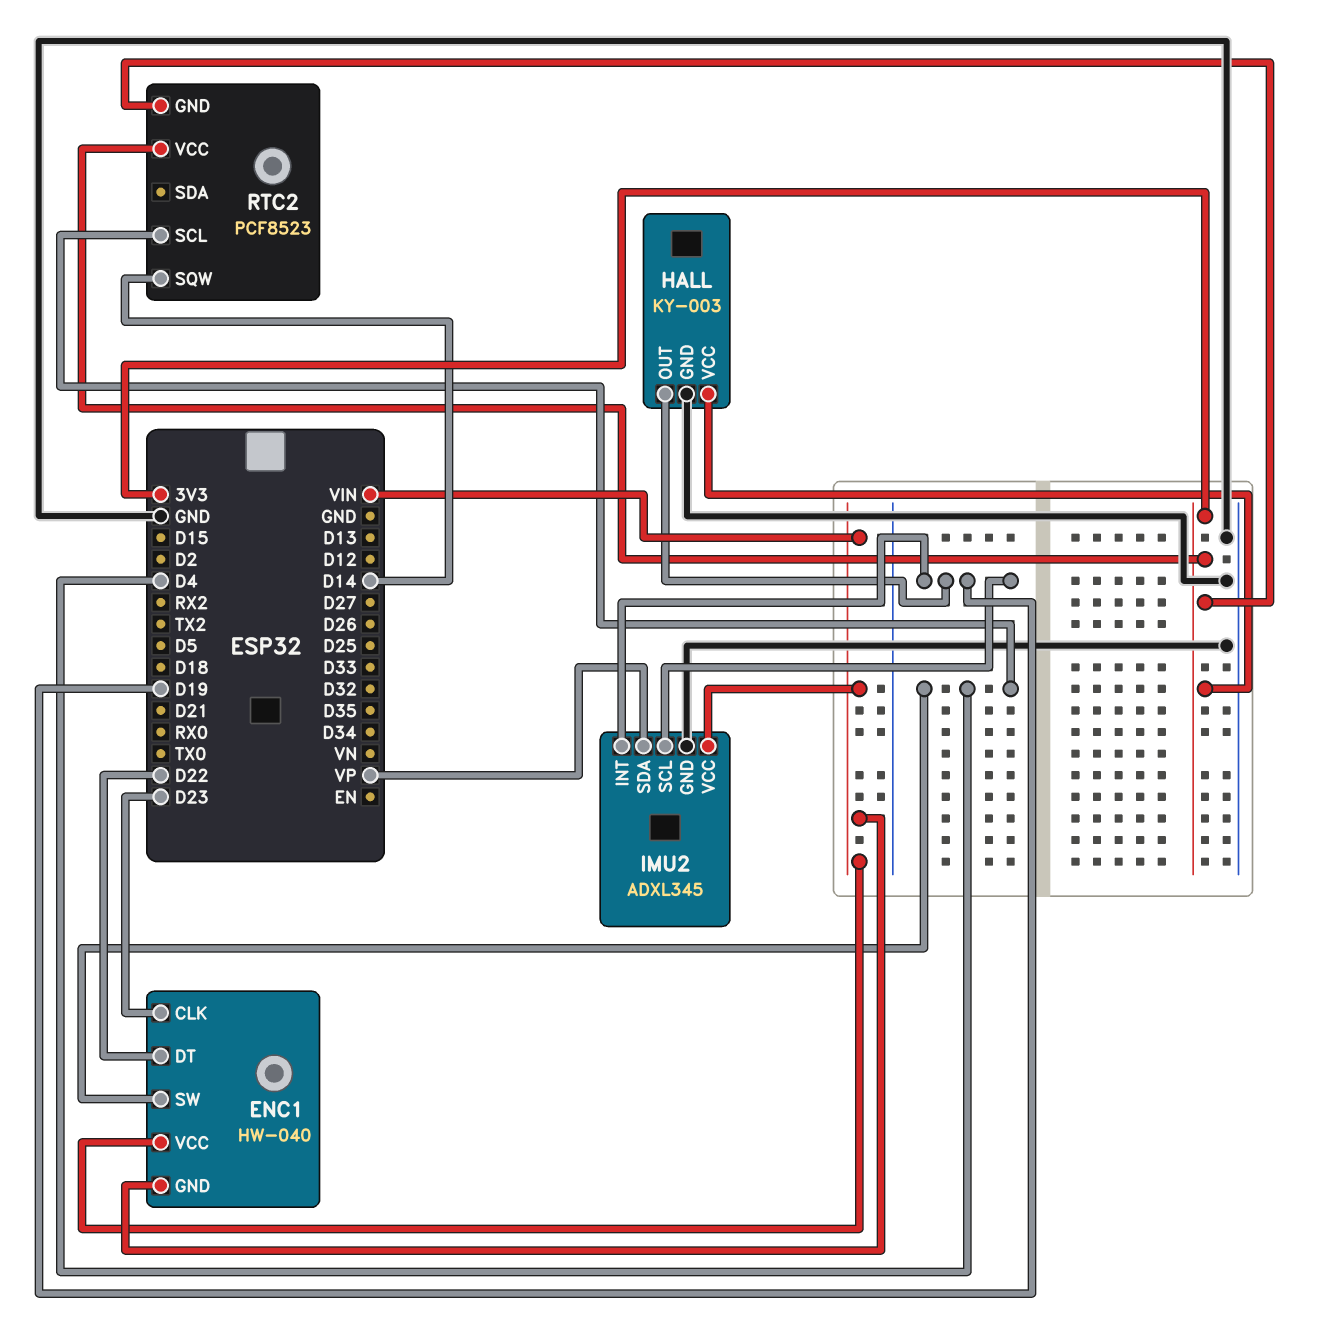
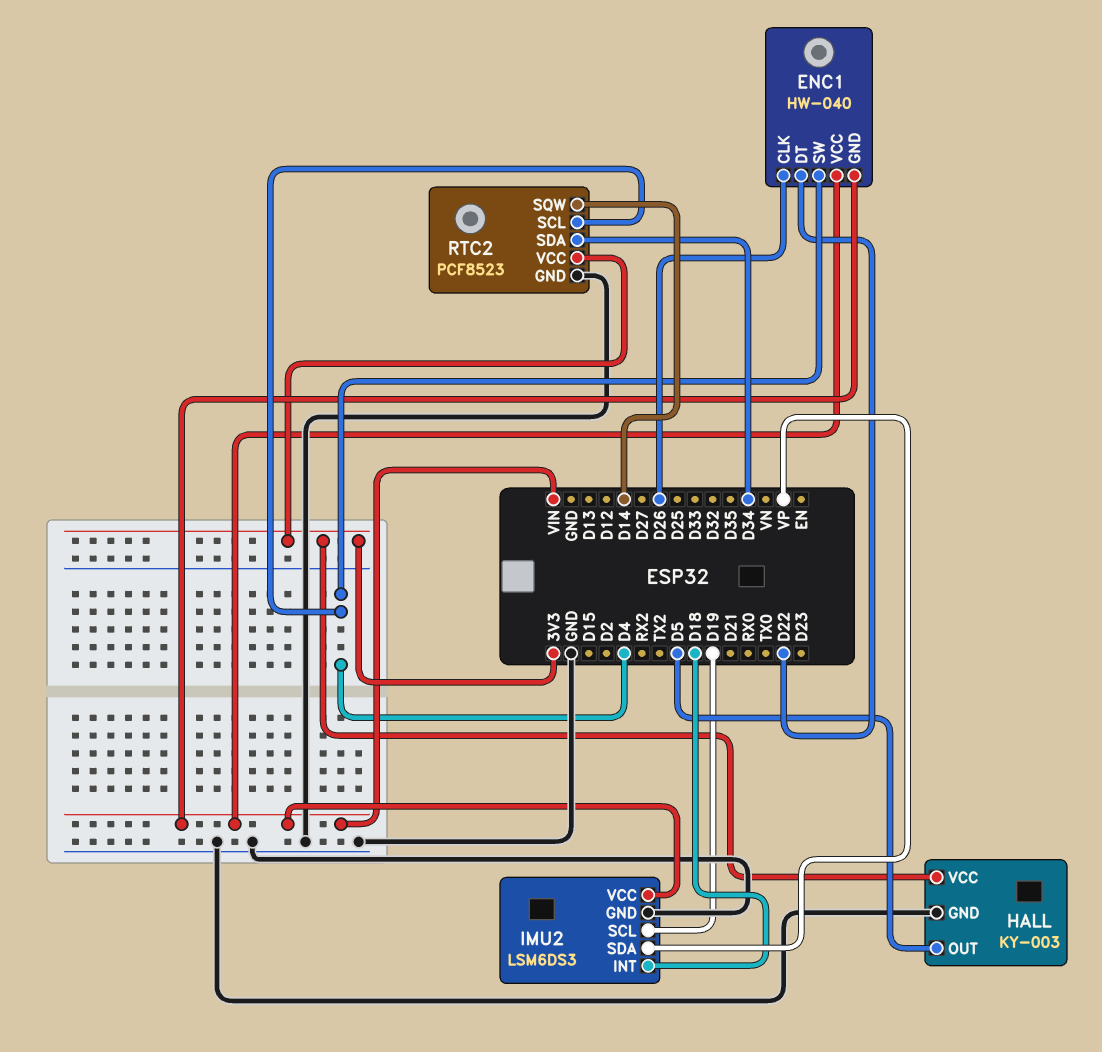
ENC1 pin CLK: D23 -> D26
HALL pin OUT: D19 -> D5
IMU2: ADXL345 -> LSM6DS3
IMU2 pin INT: D19 -> D18
RTC2 pin GND: 3V3 -> GND
RTC2 pin SDA: none -> D34

